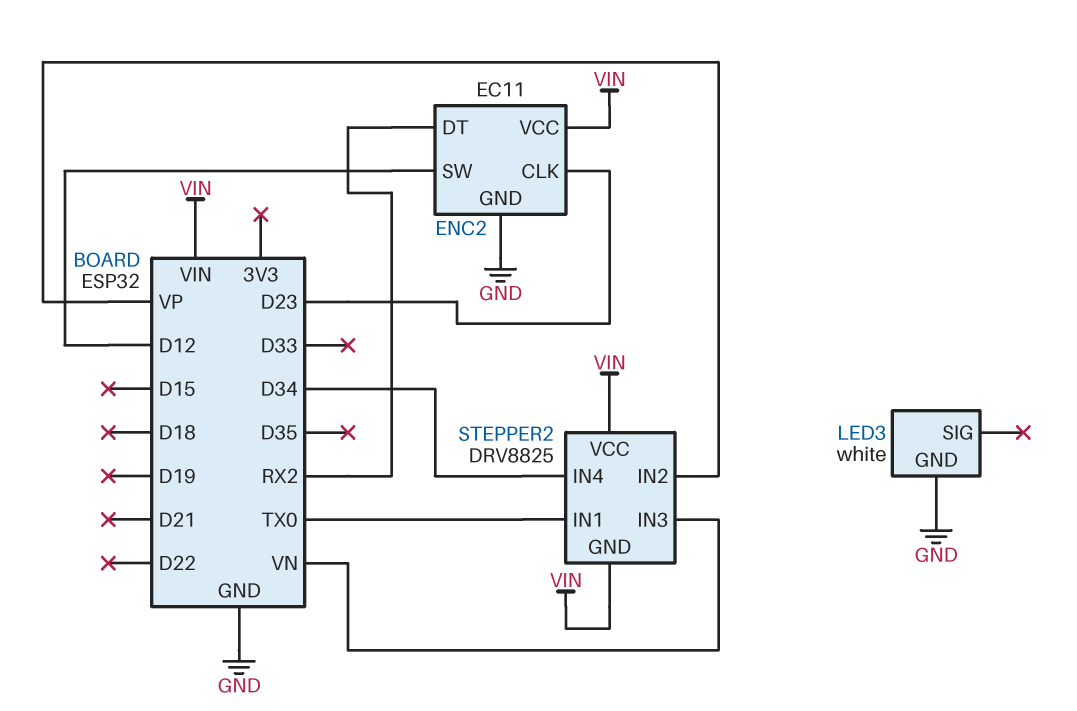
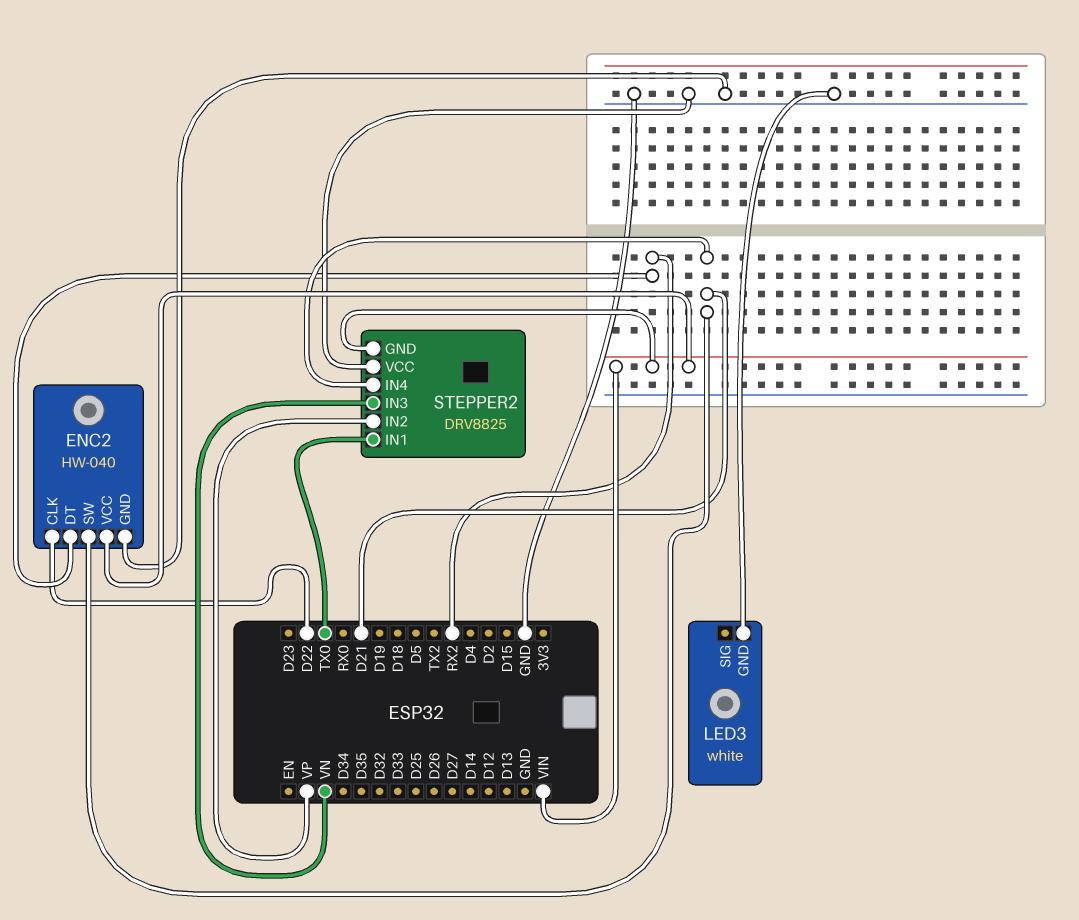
ENC2: EC11 -> HW-040
ENC2 pin CLK: D23 -> D22
ENC2 pin SW: D12 -> D21
STEPPER2 pin IN4: D34 -> D21
STEPPER2 pin VCC: VIN -> GND

